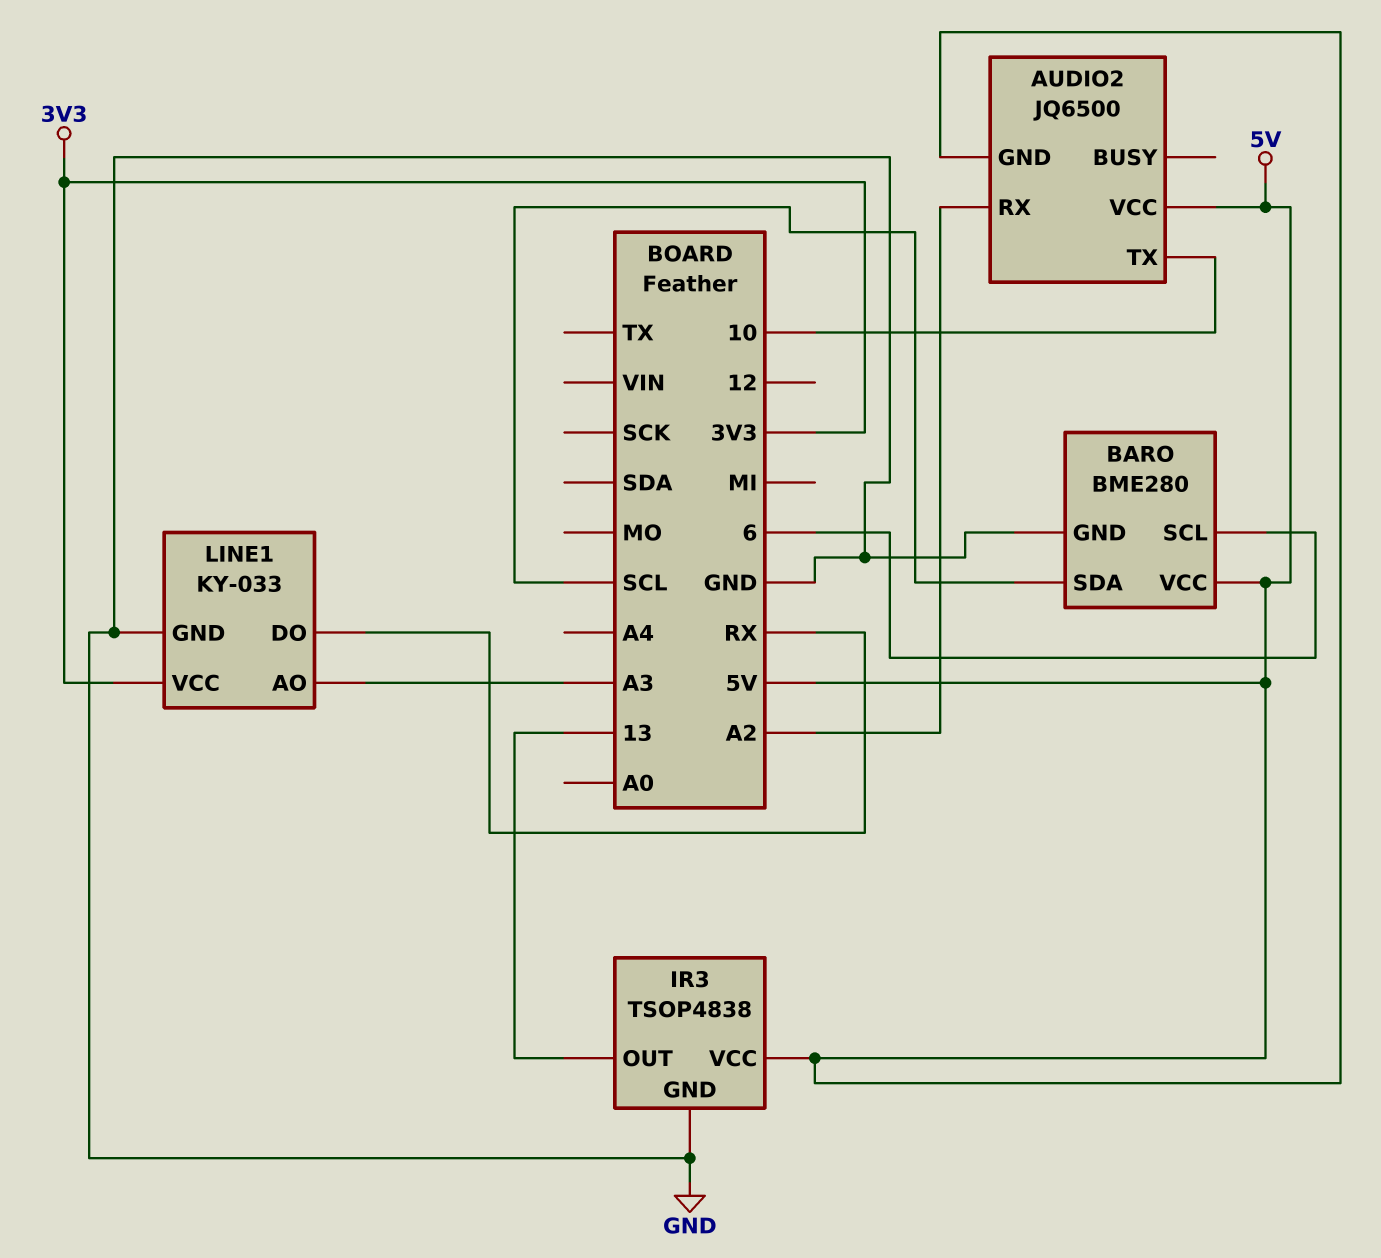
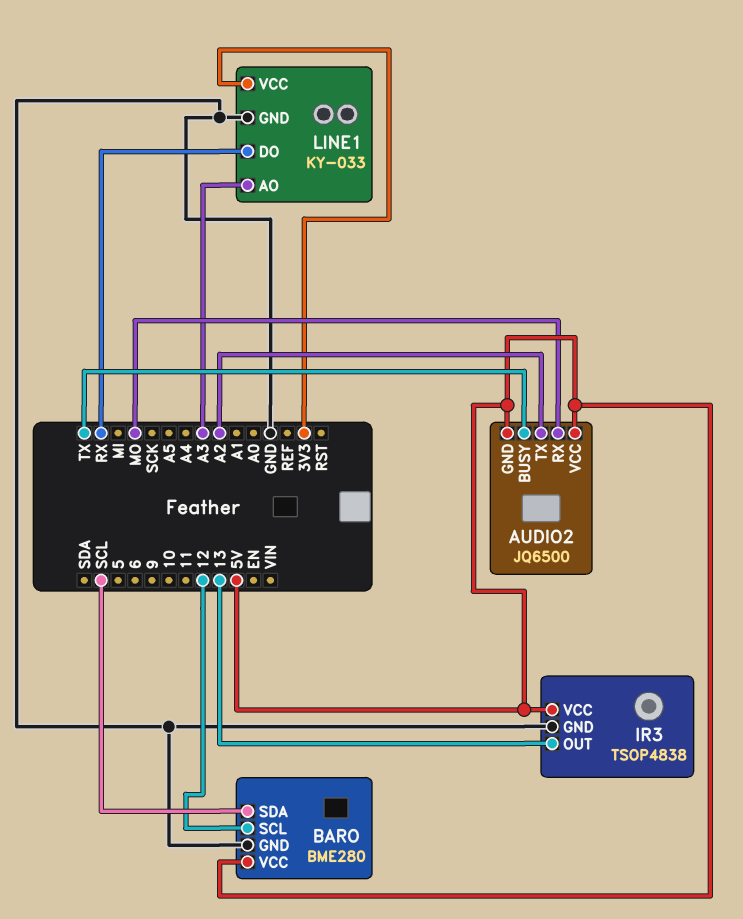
AUDIO2 pin BUSY: none -> TX
AUDIO2 pin RX: A2 -> MO
AUDIO2 pin TX: 10 -> A2
BARO pin SCL: 6 -> 12

